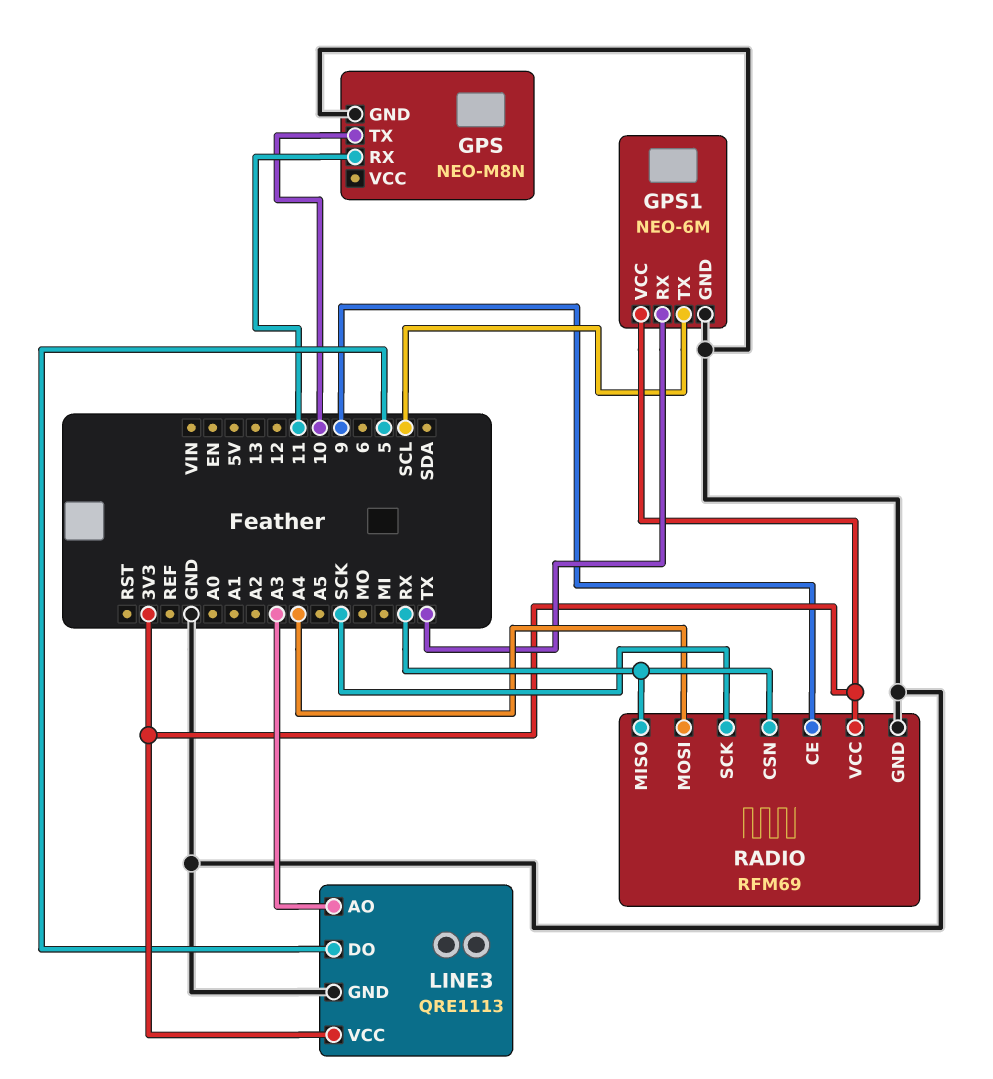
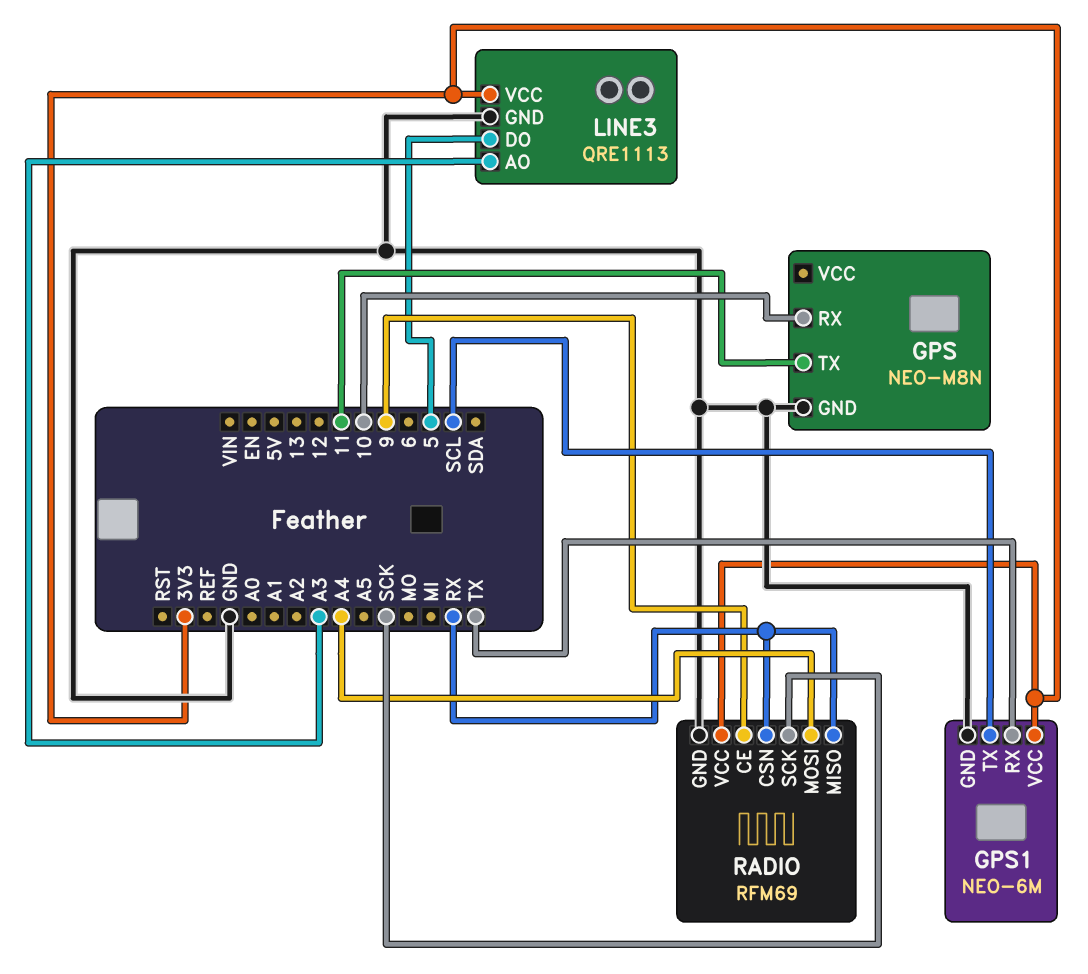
GPS pin RX: 11 -> 10
GPS pin TX: 10 -> 11

